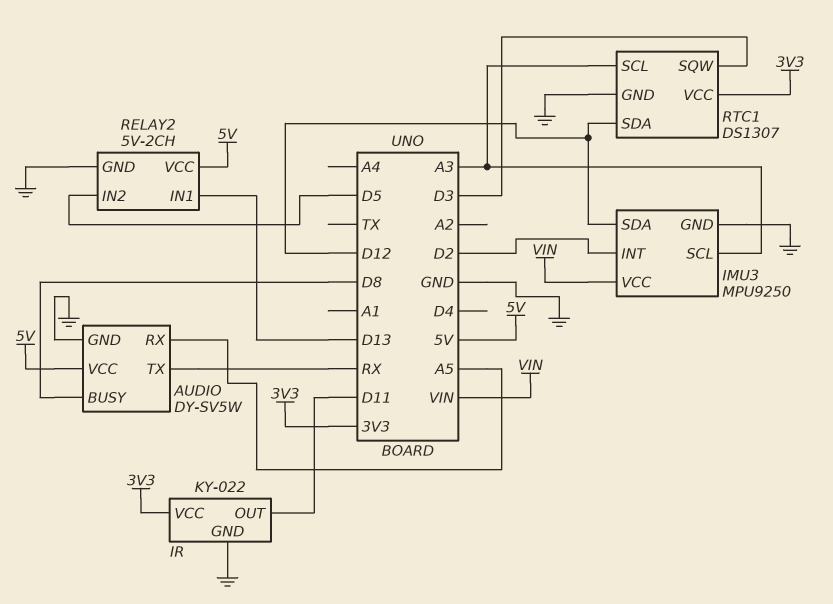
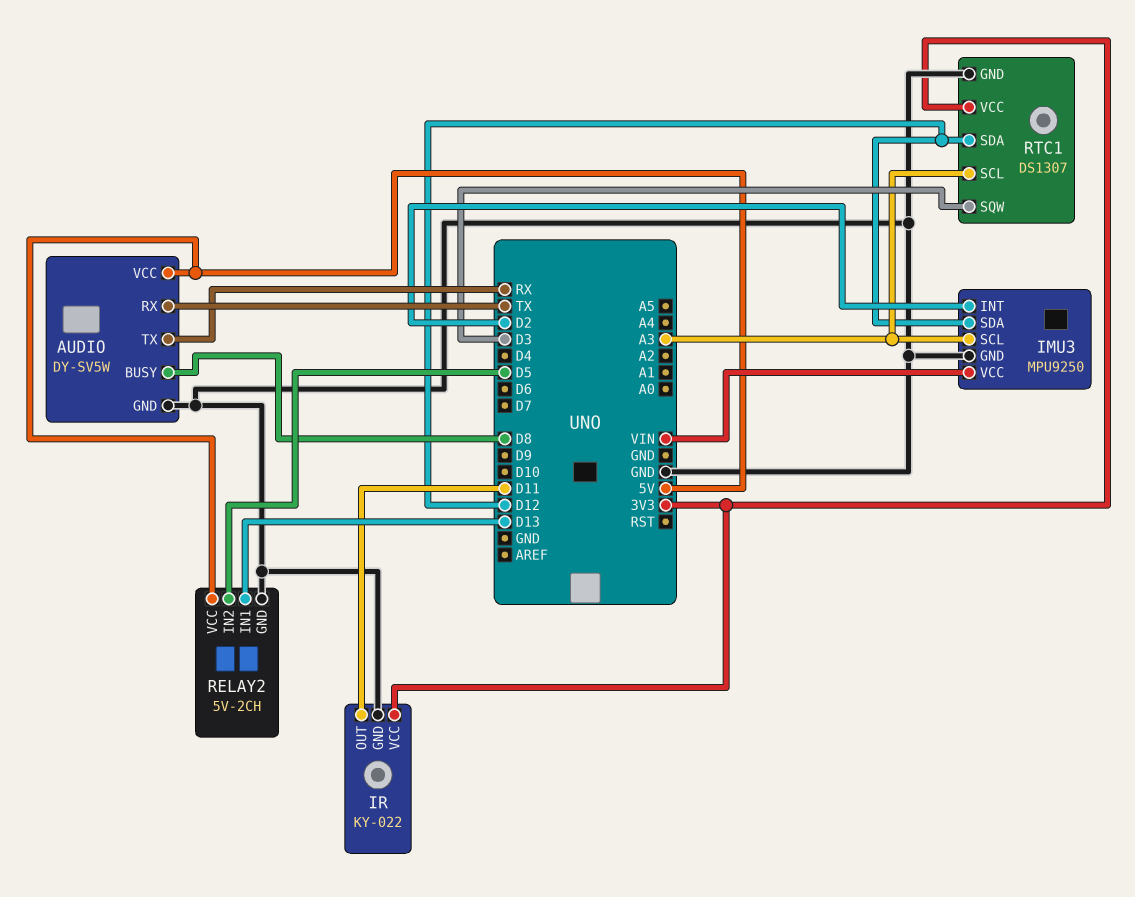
AUDIO pin RX: A5 -> TX

